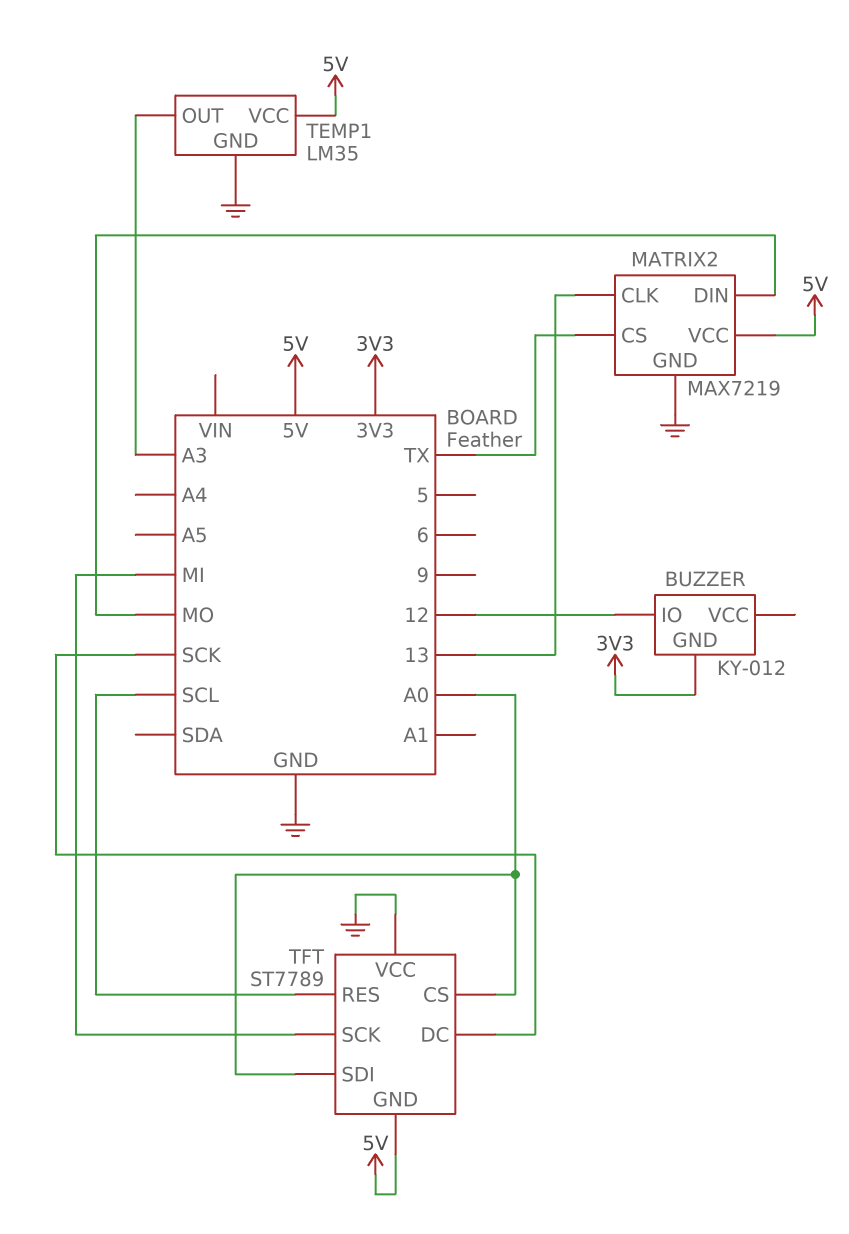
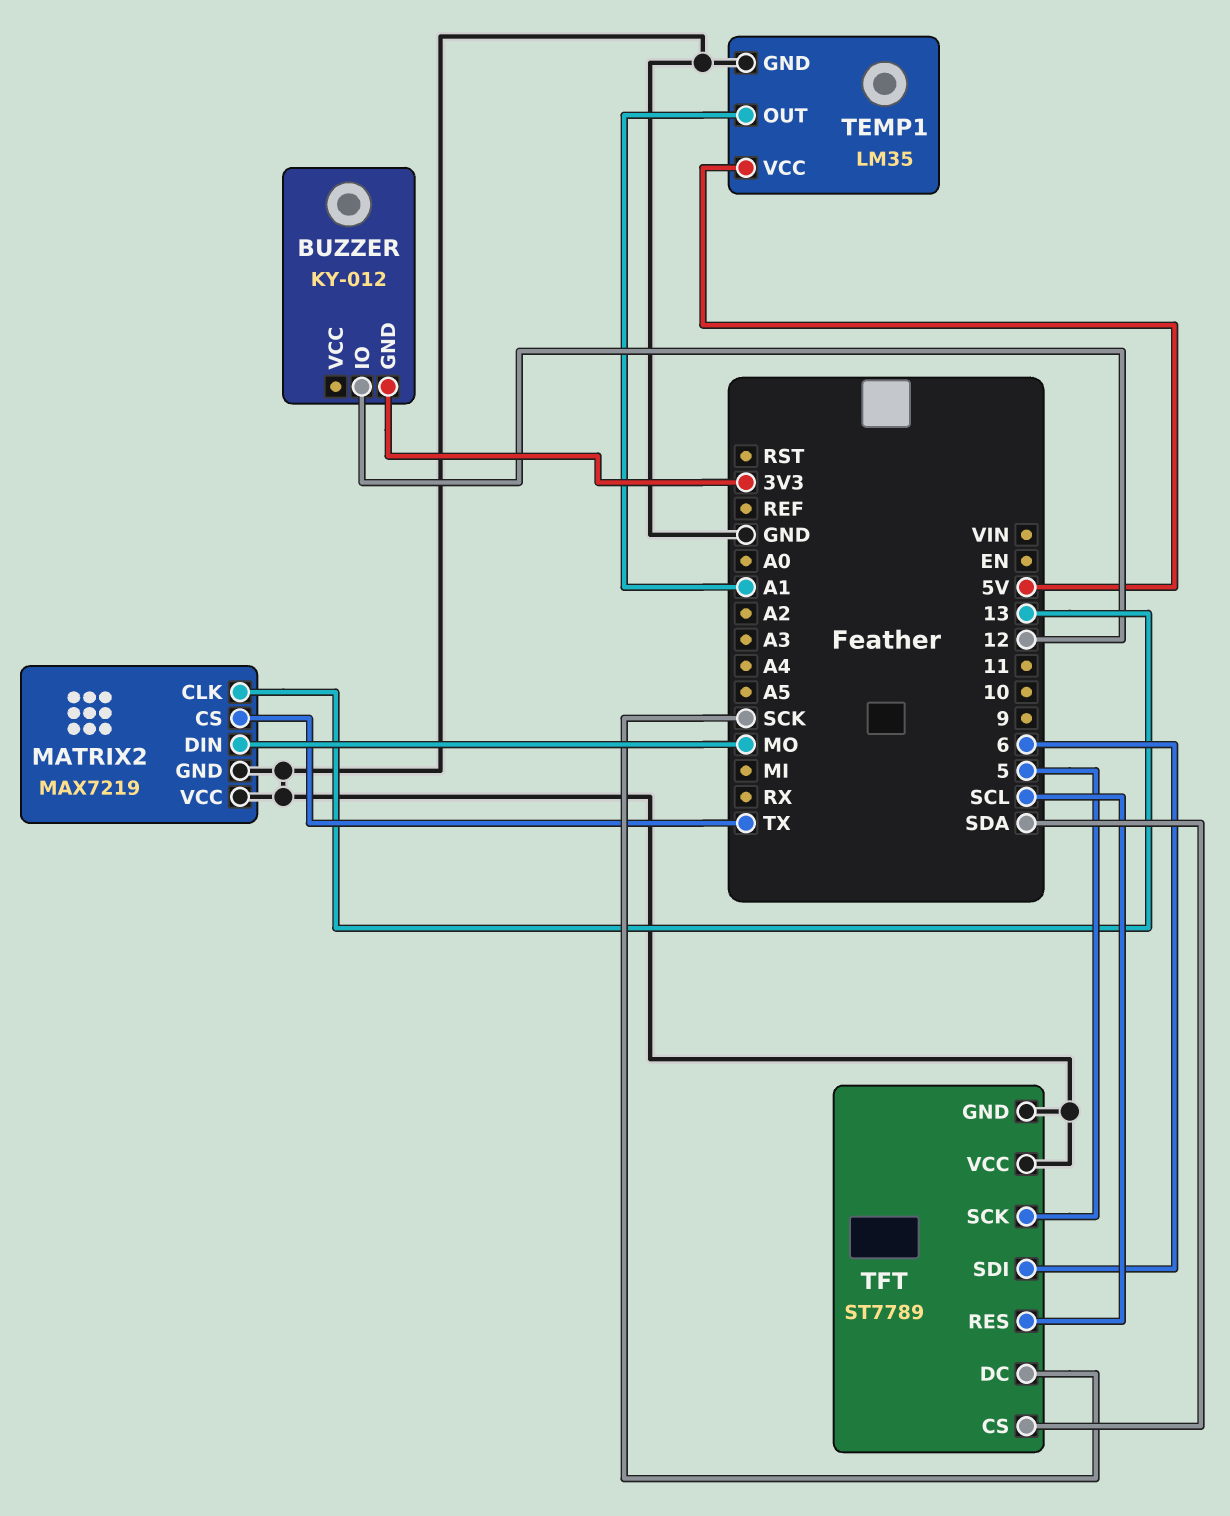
MATRIX2 pin VCC: 5V -> GND
TEMP1 pin OUT: A3 -> A1
TFT pin CS: A0 -> SDA
TFT pin GND: 5V -> GND
TFT pin SCK: MI -> 5
TFT pin SDI: A0 -> 6

